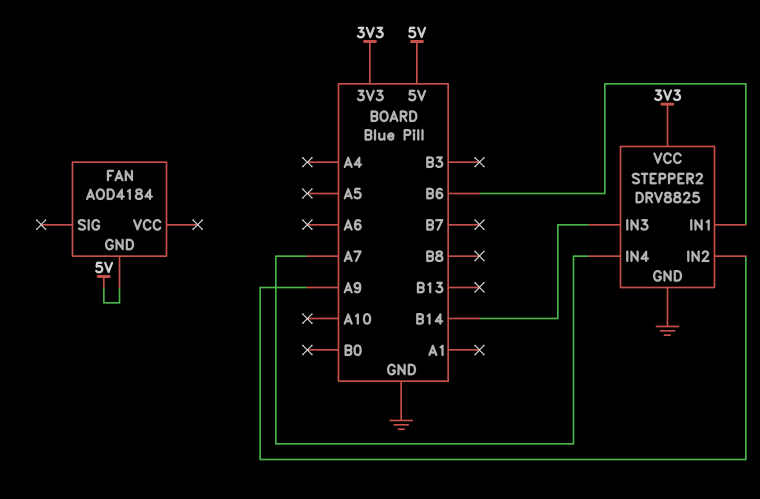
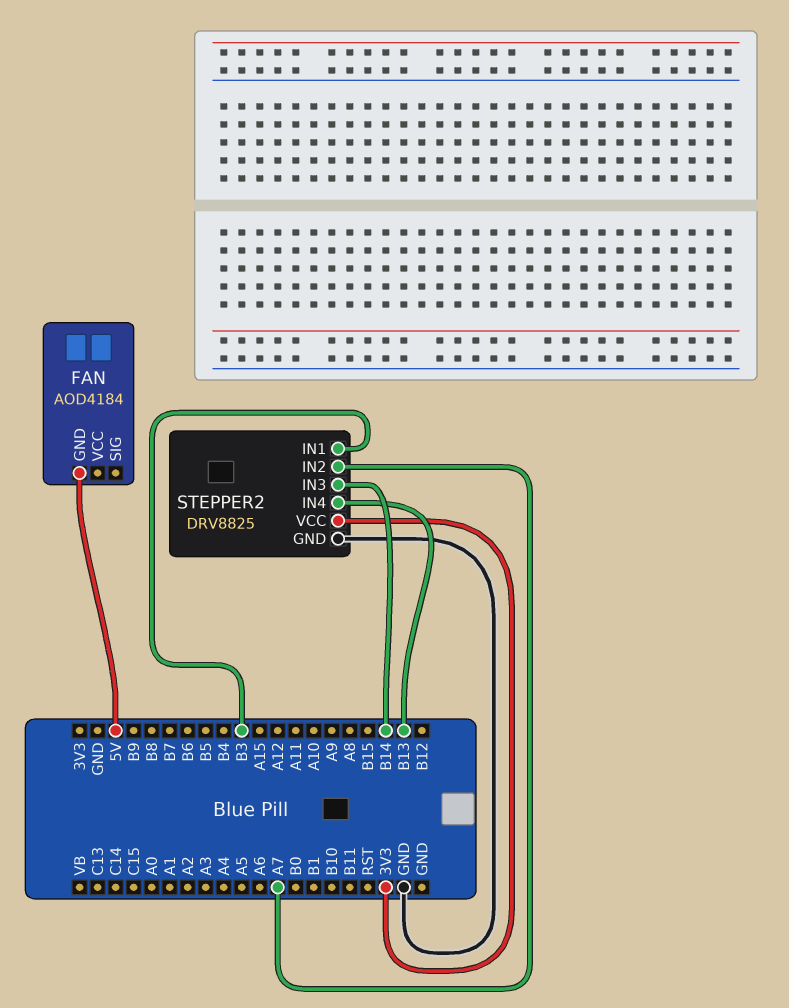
STEPPER2 pin IN1: B6 -> B3
STEPPER2 pin IN2: A9 -> A7
STEPPER2 pin IN4: A7 -> B13

